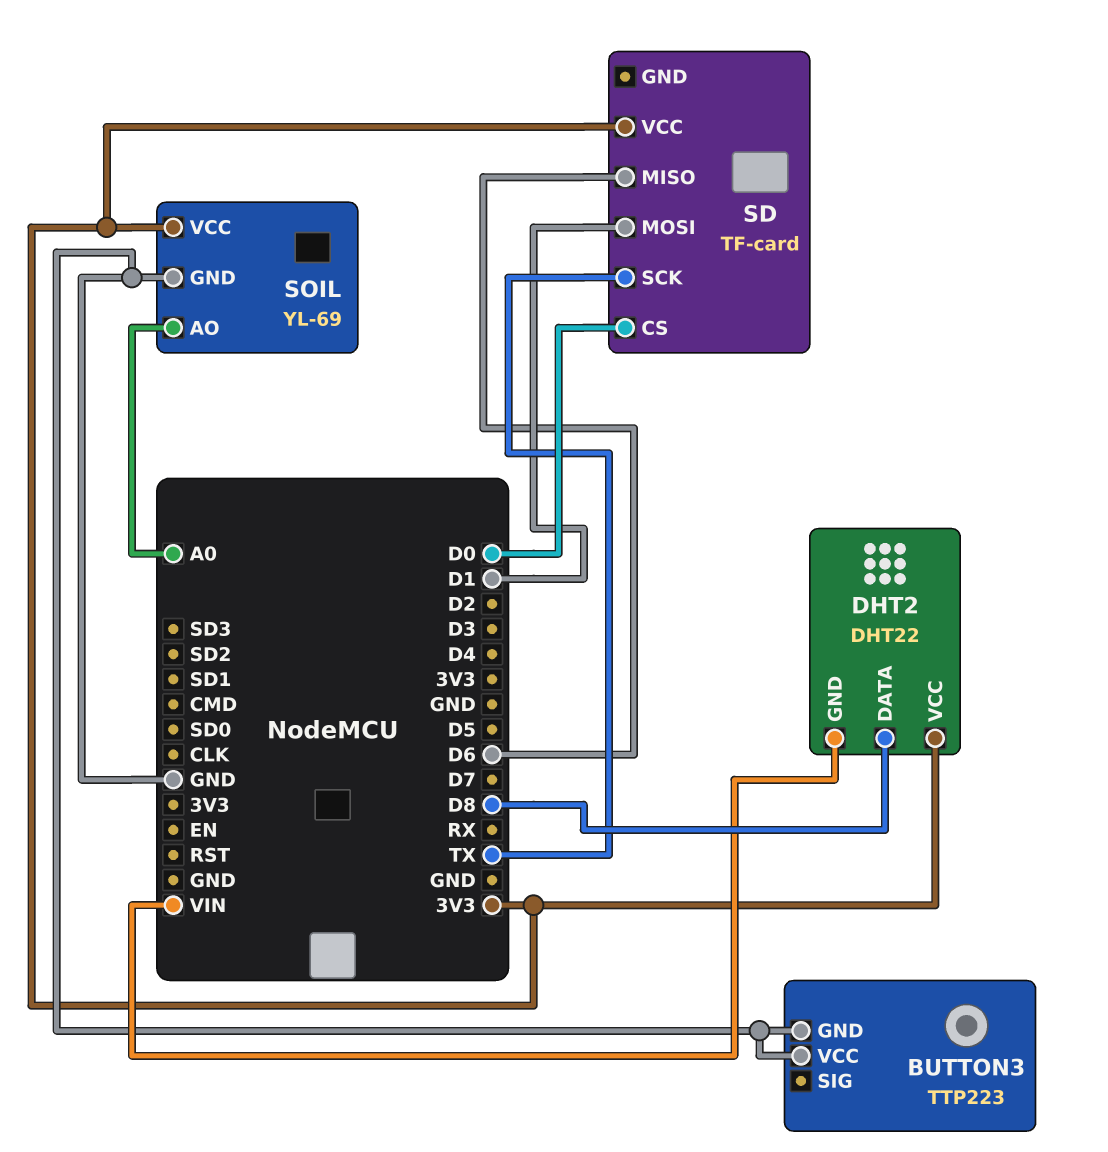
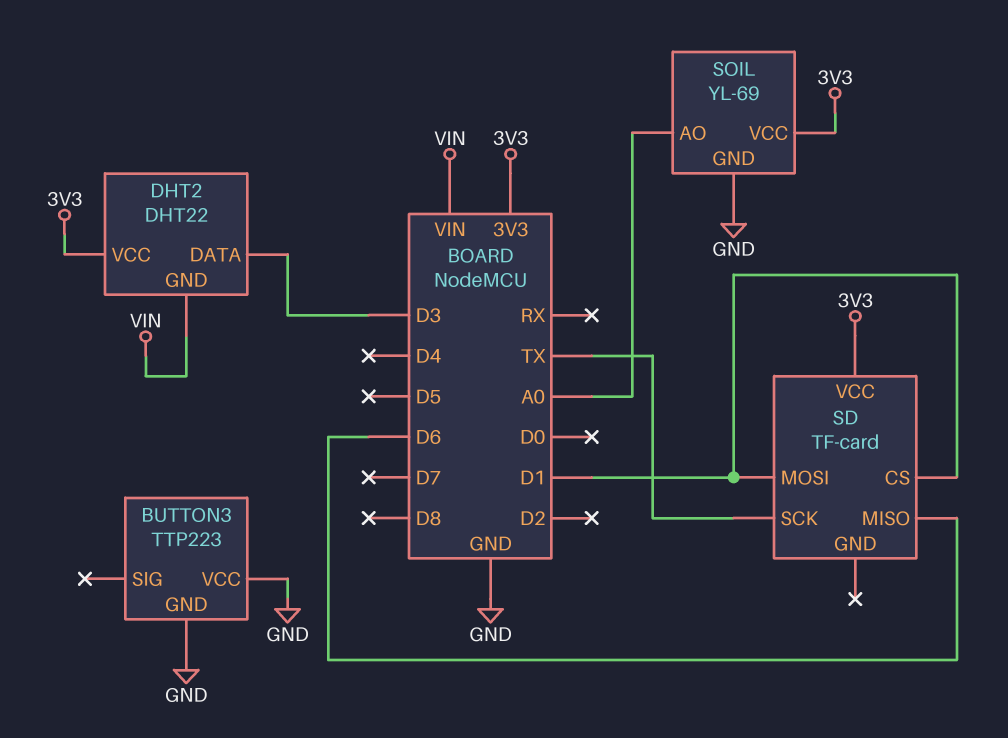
DHT2 pin DATA: D8 -> D3
SD pin CS: D0 -> D1

